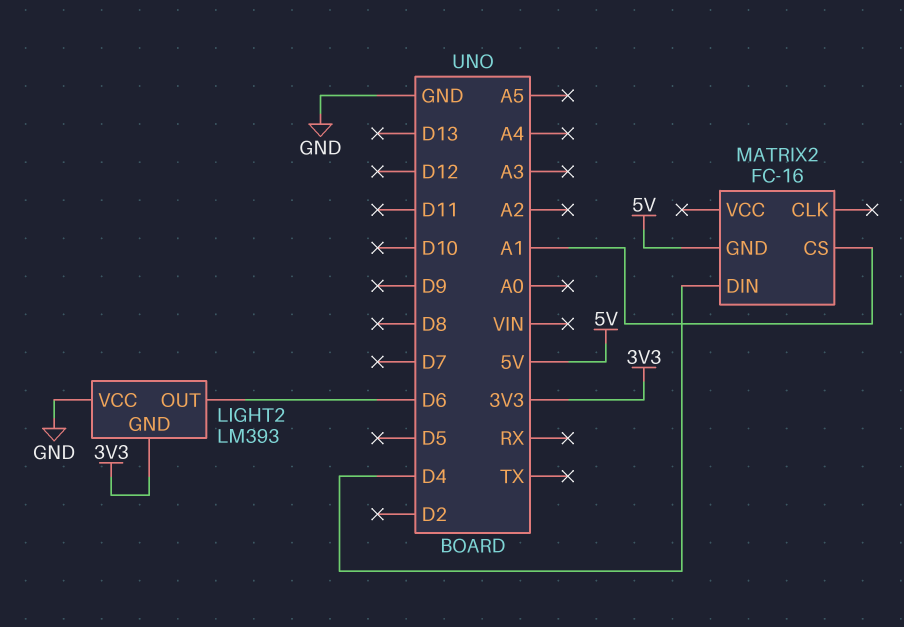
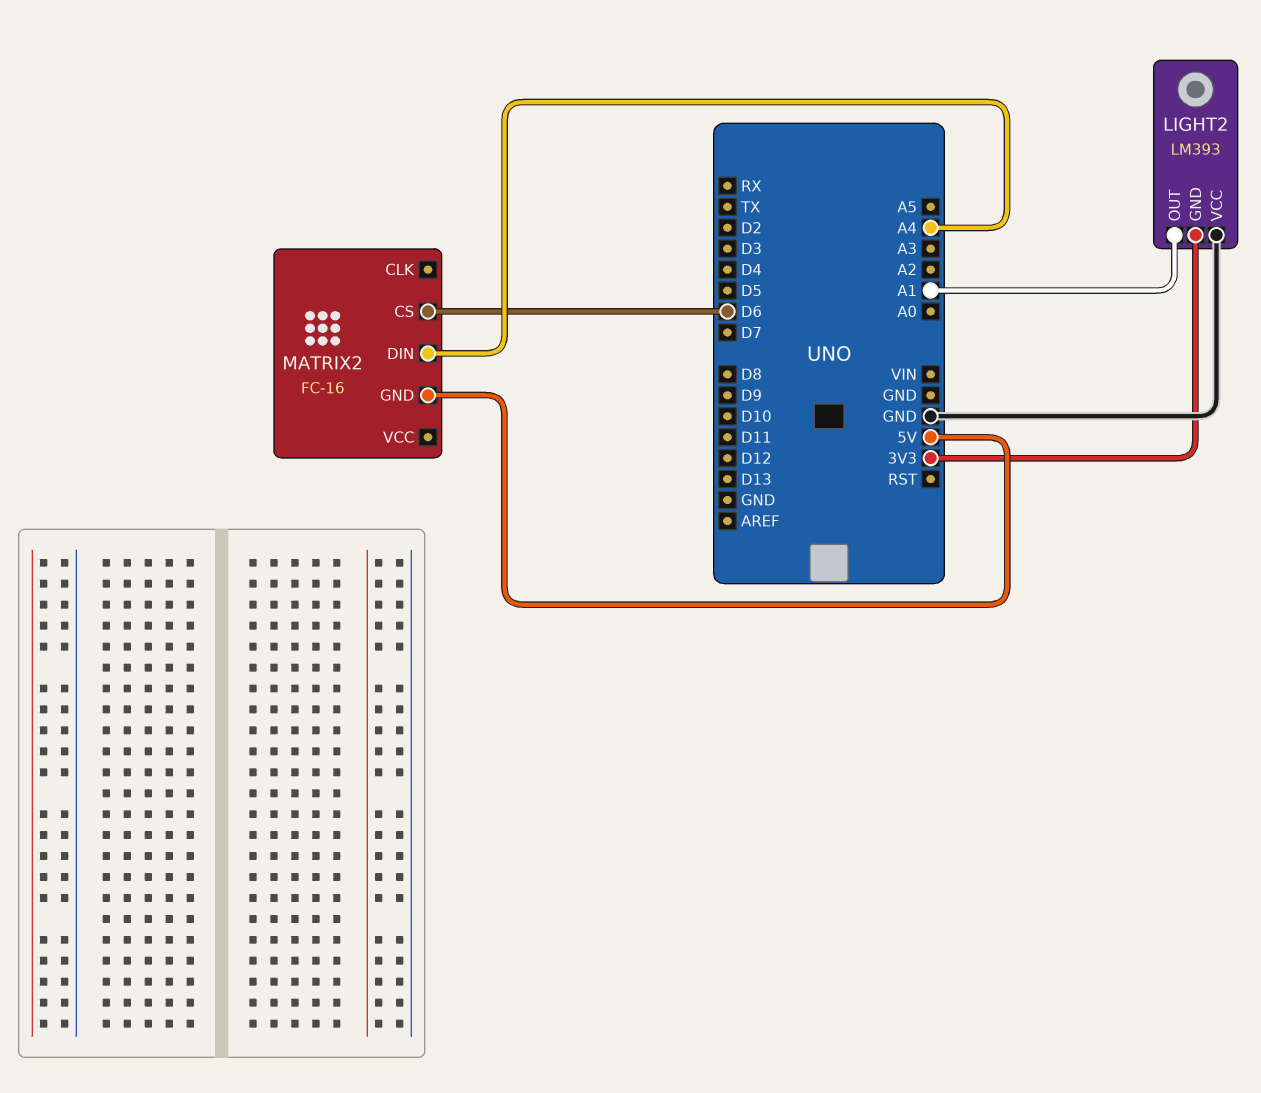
LIGHT2 pin OUT: D6 -> A1
MATRIX2 pin CS: A1 -> D6
MATRIX2 pin DIN: D4 -> A4

